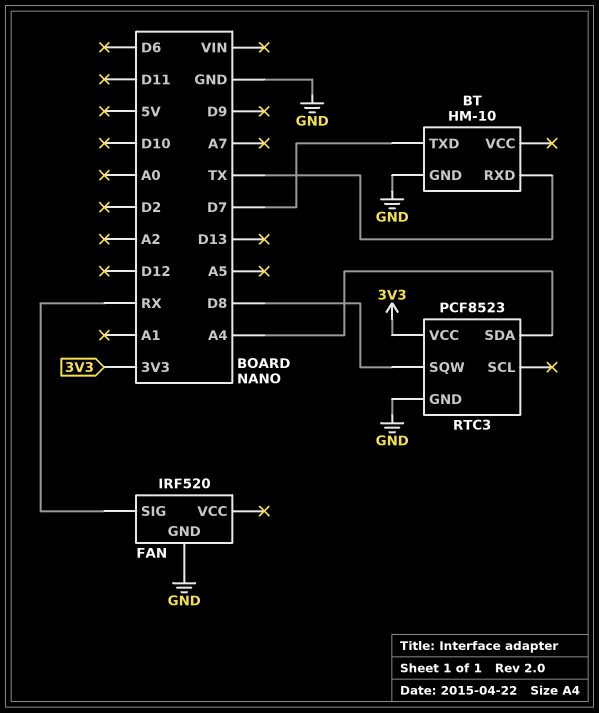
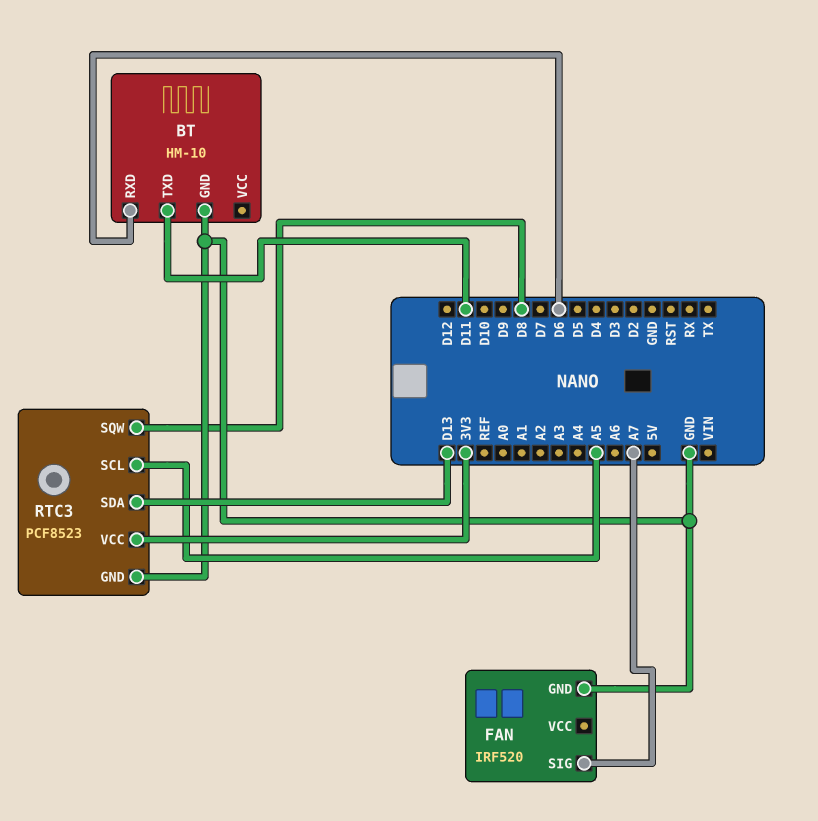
BT pin RXD: TX -> D6
BT pin TXD: D7 -> D11
FAN pin SIG: RX -> A7
RTC3 pin SCL: none -> A5
RTC3 pin SDA: A4 -> D13

